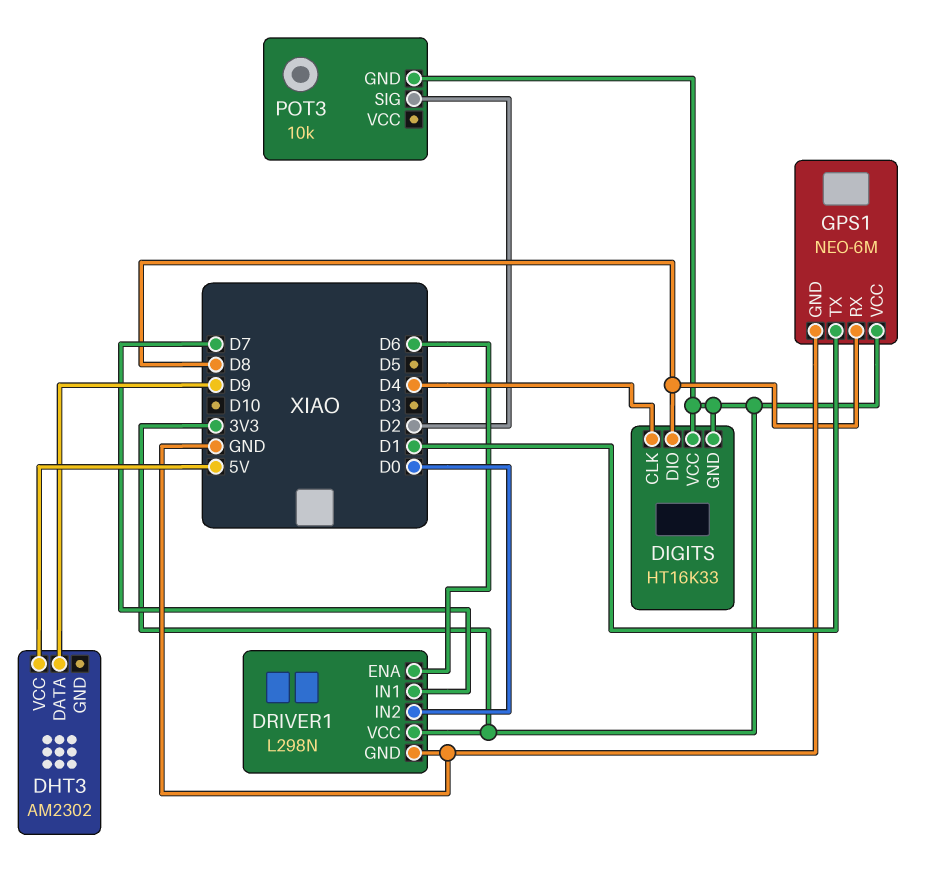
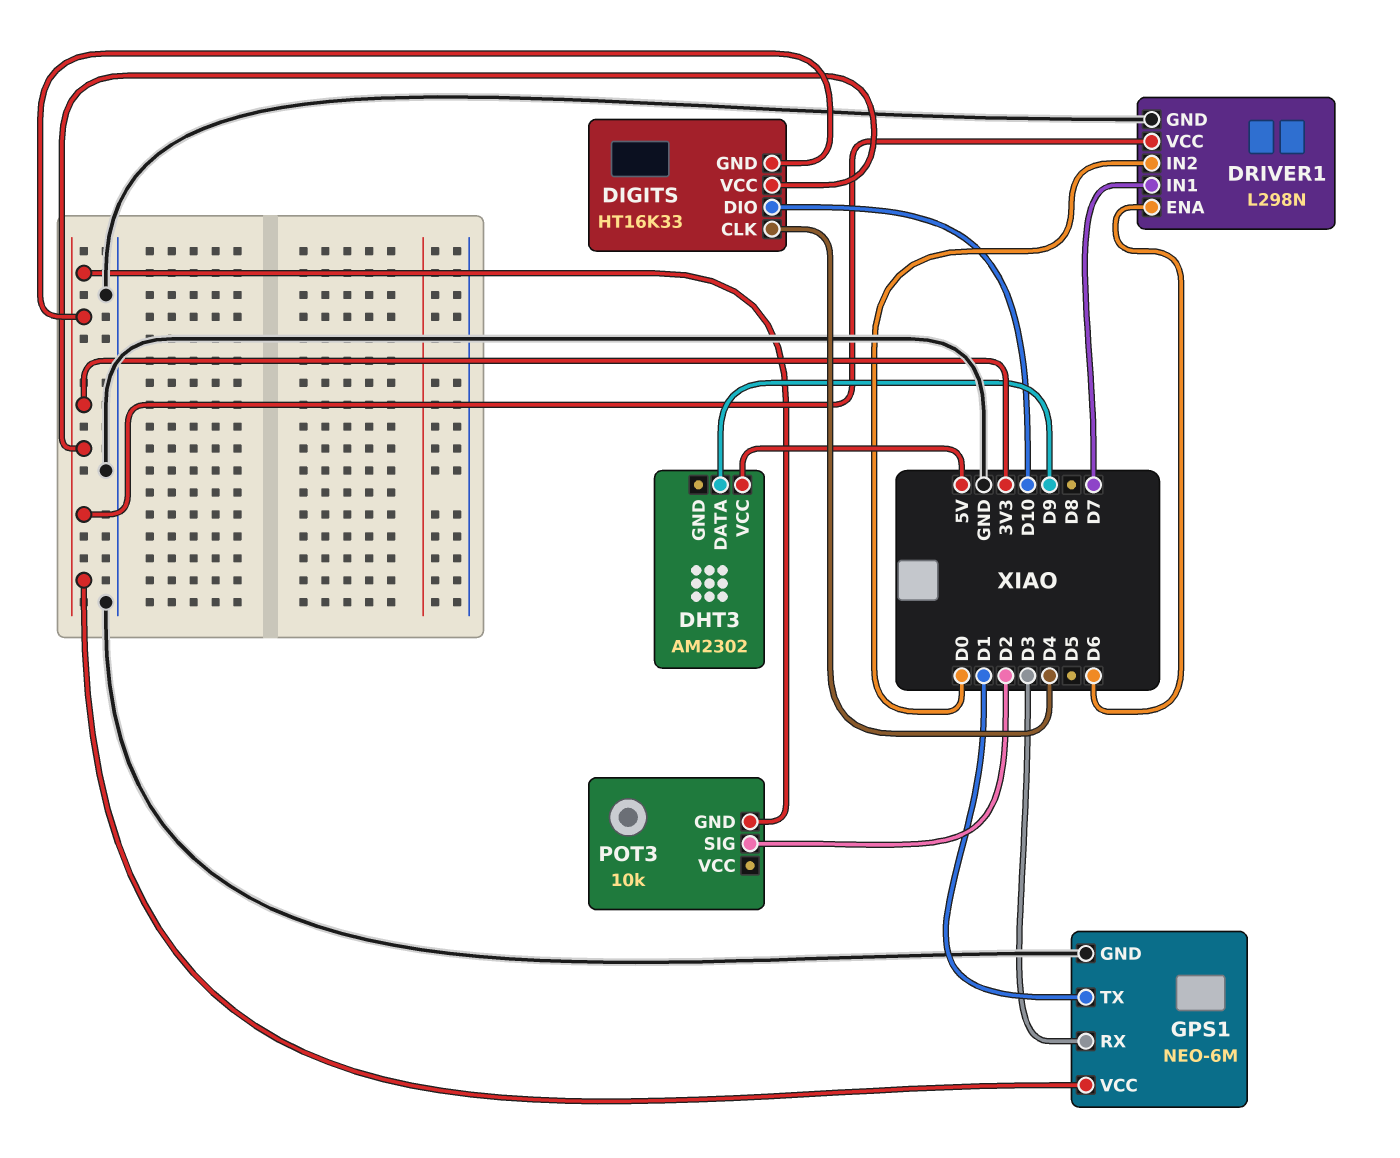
DIGITS pin DIO: D8 -> D10
GPS1 pin RX: D8 -> D3

